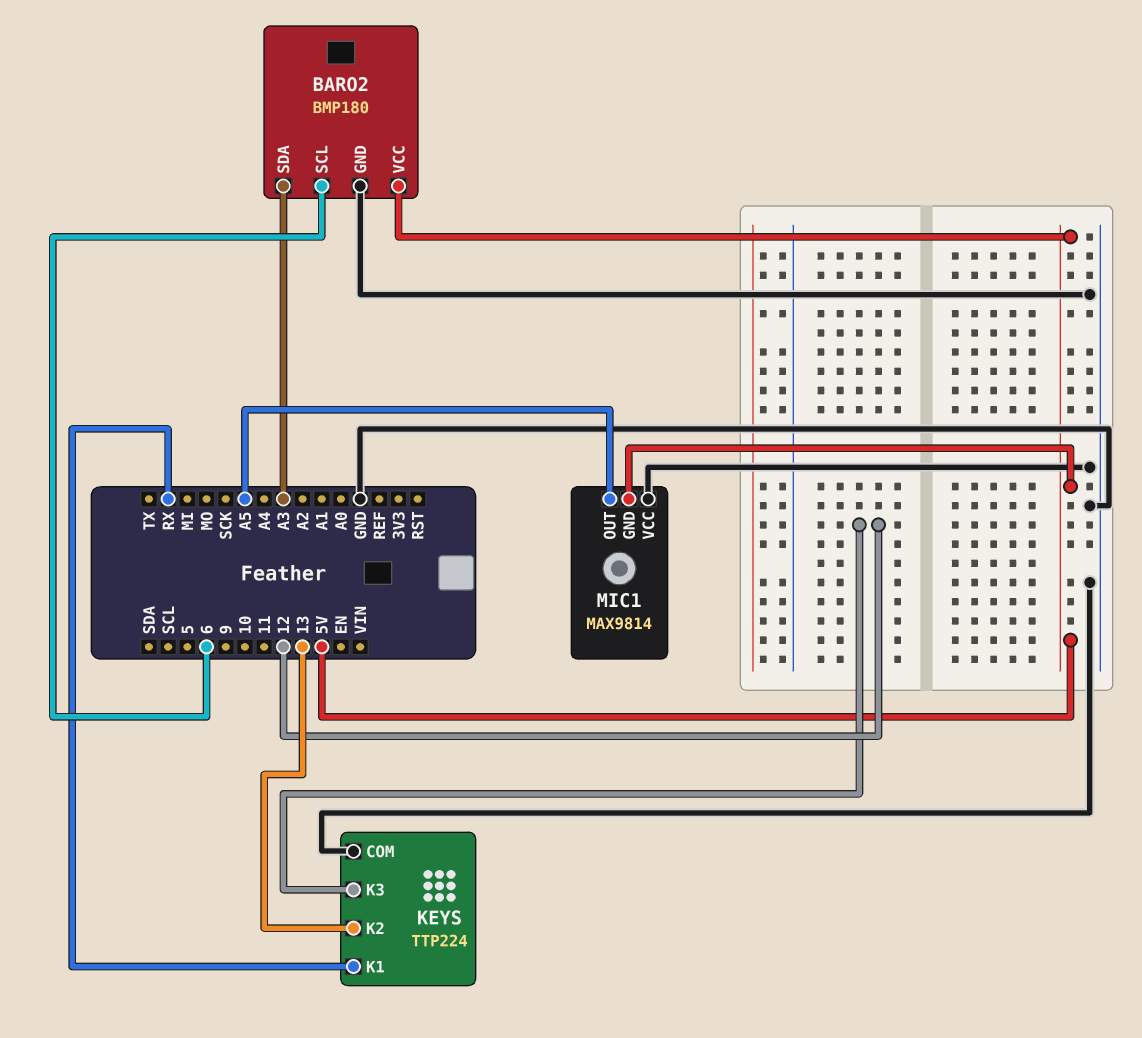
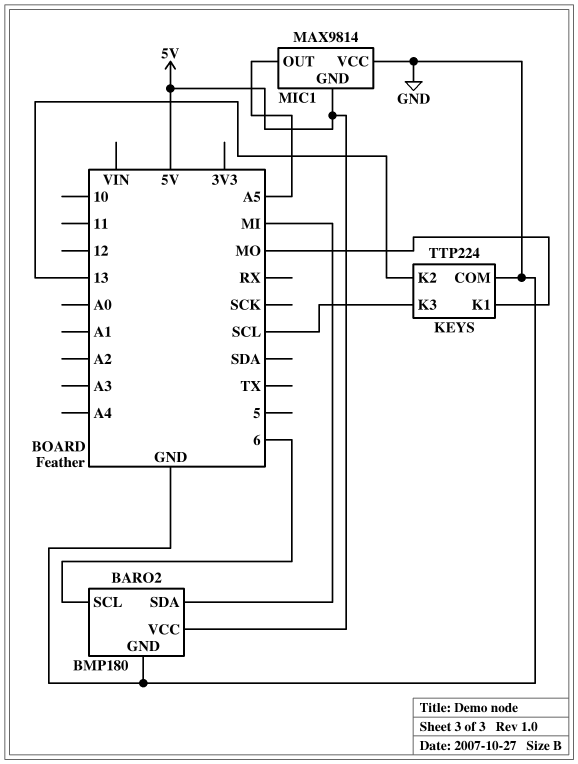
BARO2 pin SDA: A3 -> MI
KEYS pin K1: RX -> MO
KEYS pin K3: 12 -> SCL

